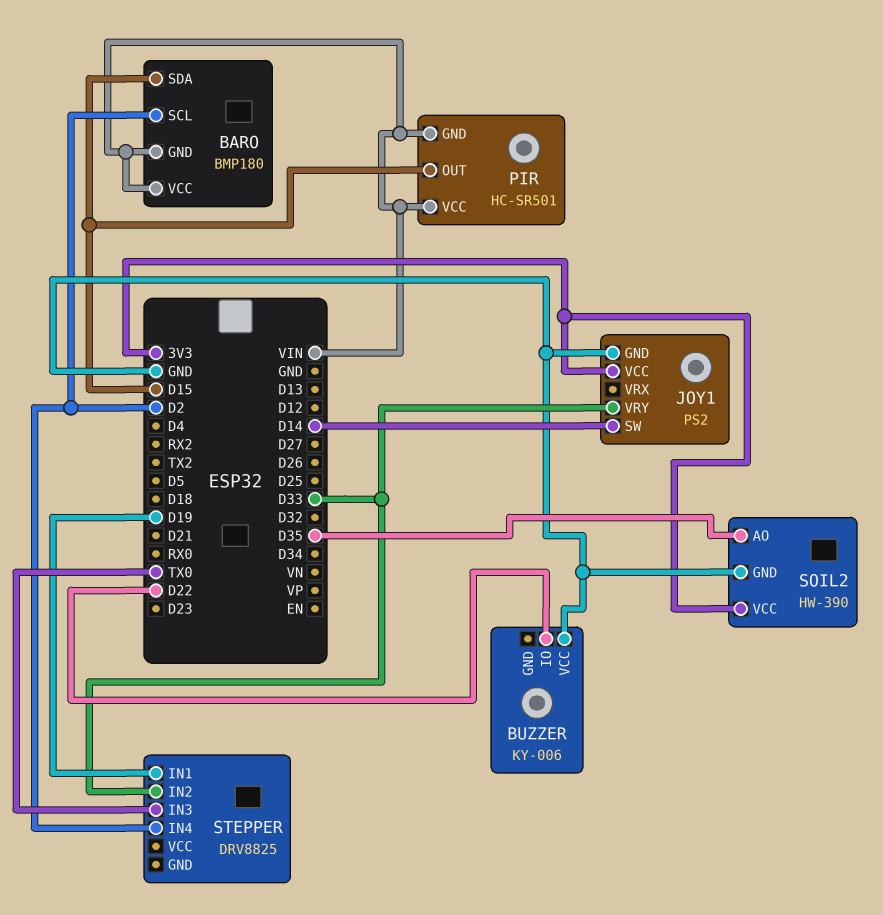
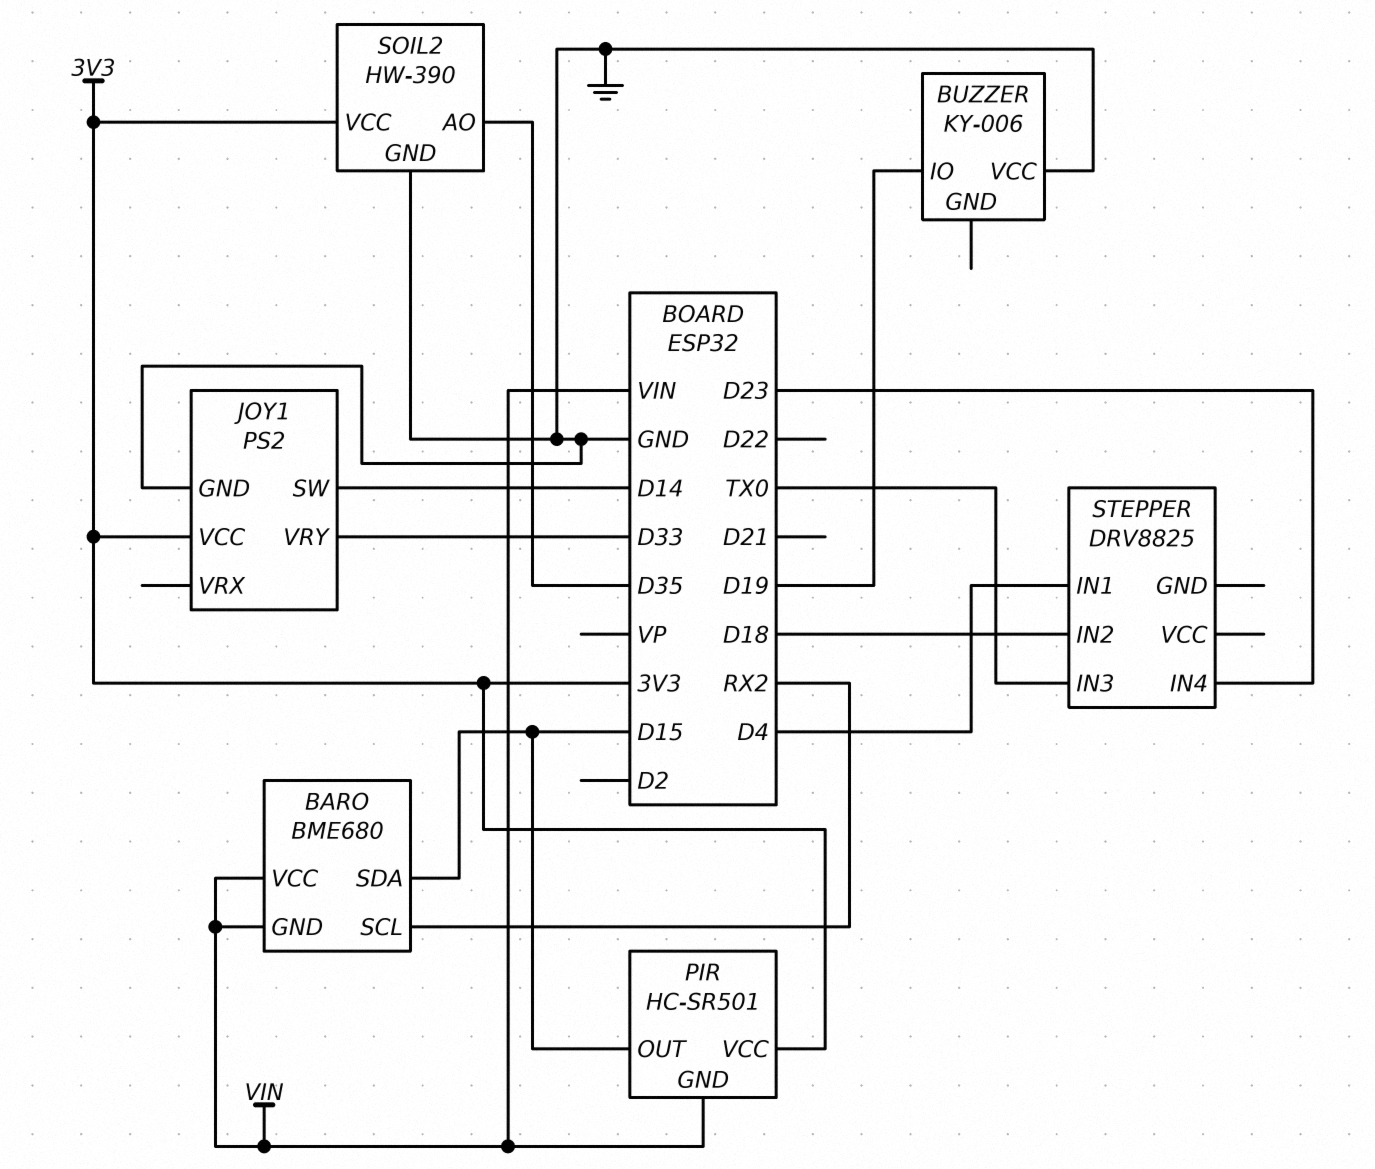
BARO: BMP180 -> BME680
BARO pin SCL: D2 -> RX2
BUZZER pin IO: D22 -> D19
PIR pin VCC: VIN -> 3V3
STEPPER pin IN1: D19 -> D4
STEPPER pin IN2: D33 -> D18
STEPPER pin IN4: D2 -> D23

